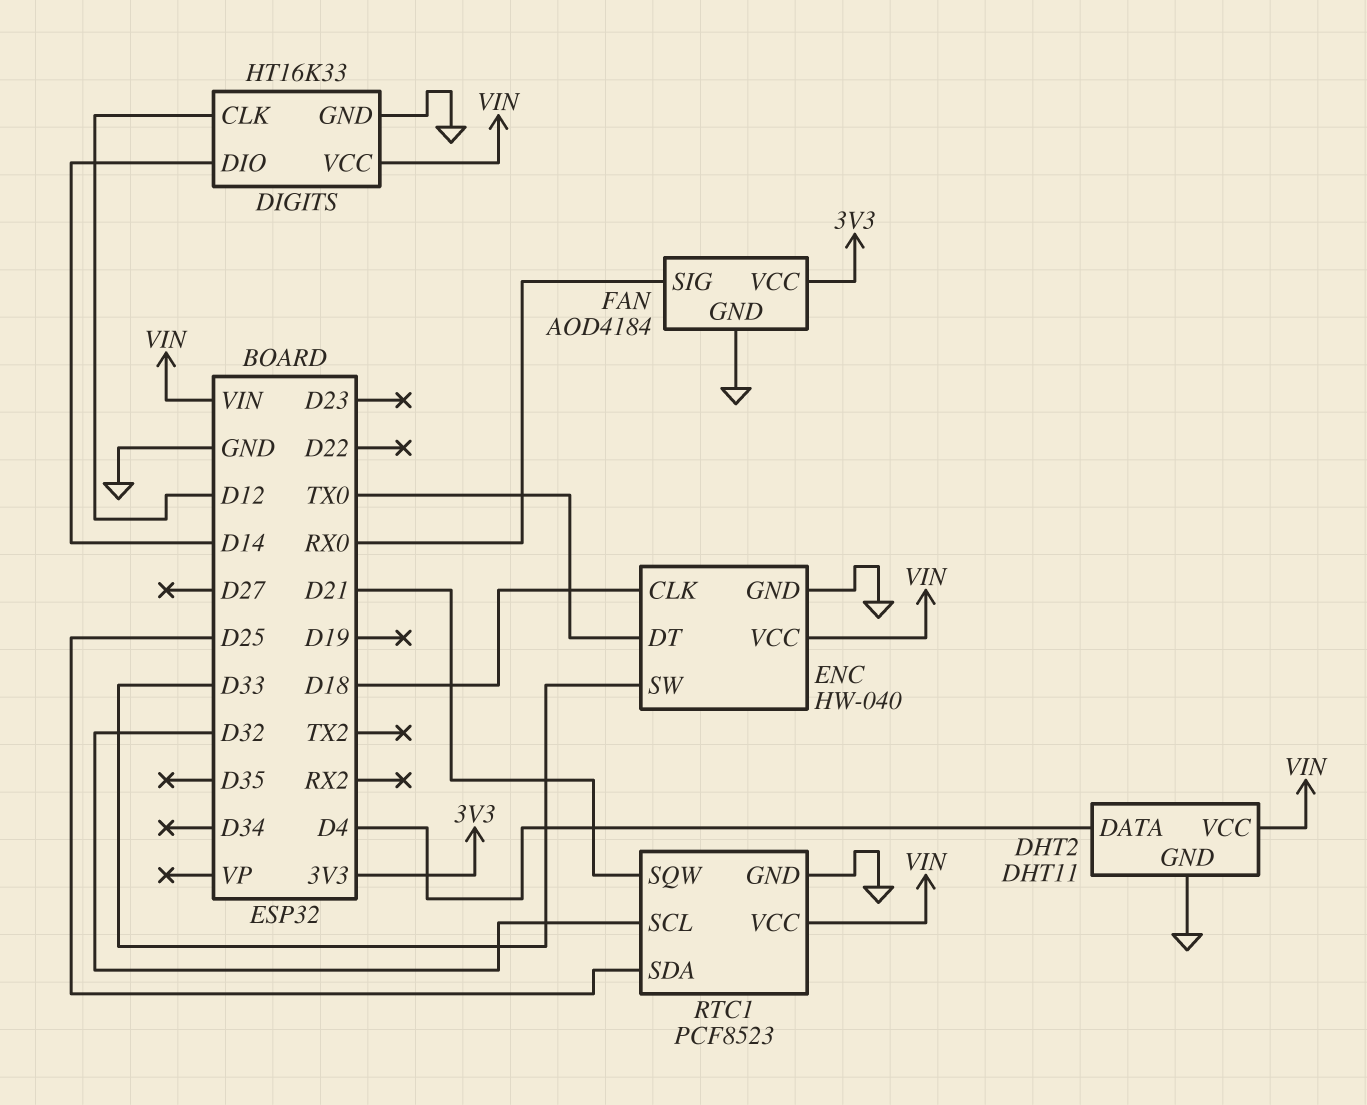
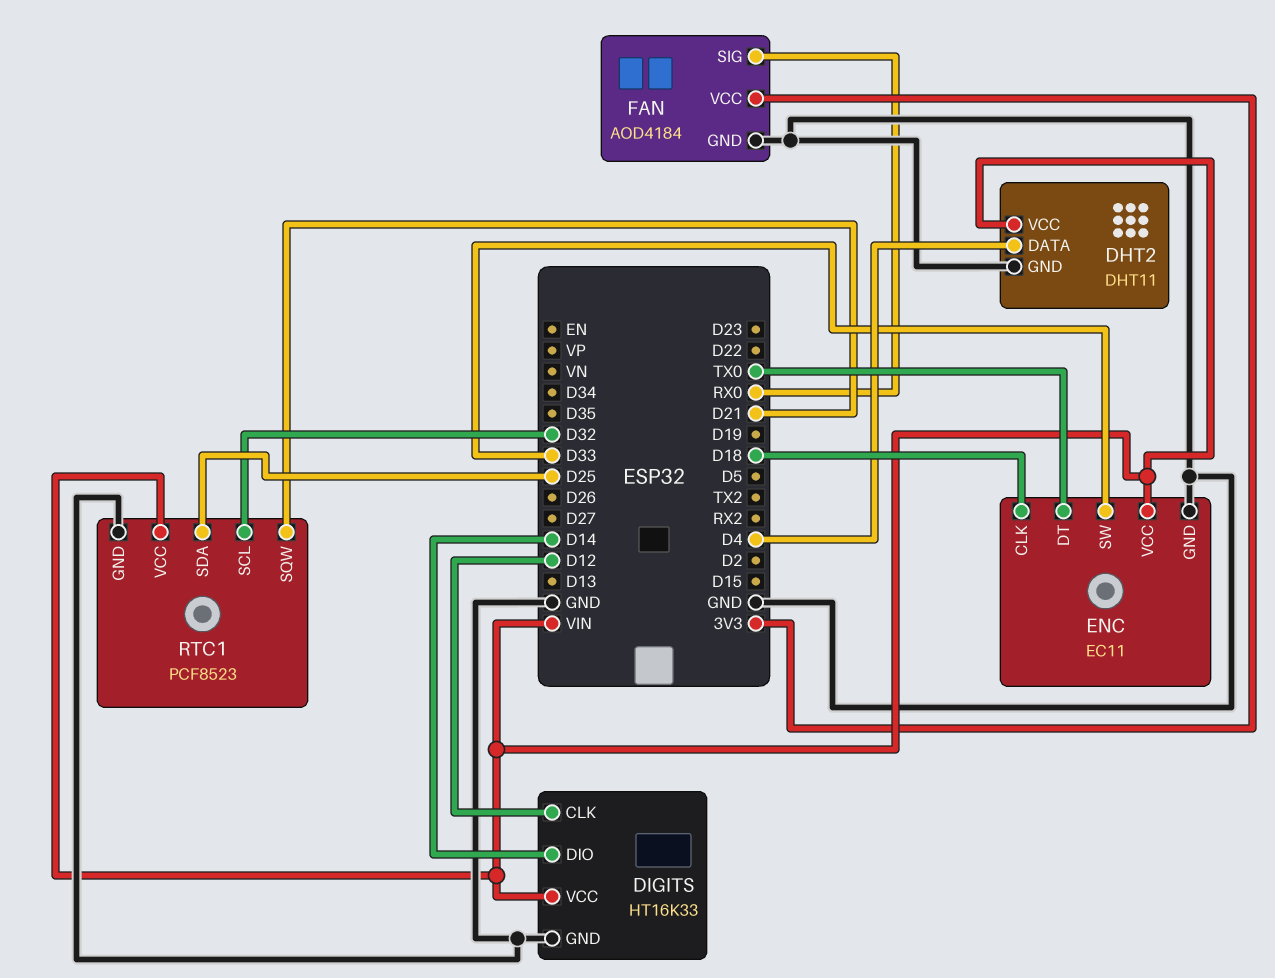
ENC: HW-040 -> EC11

